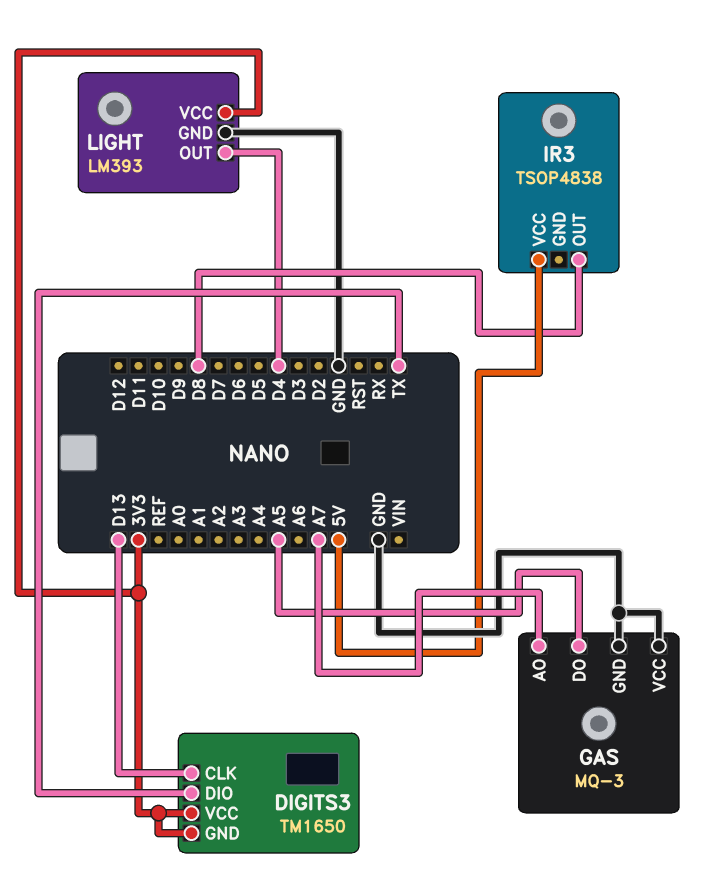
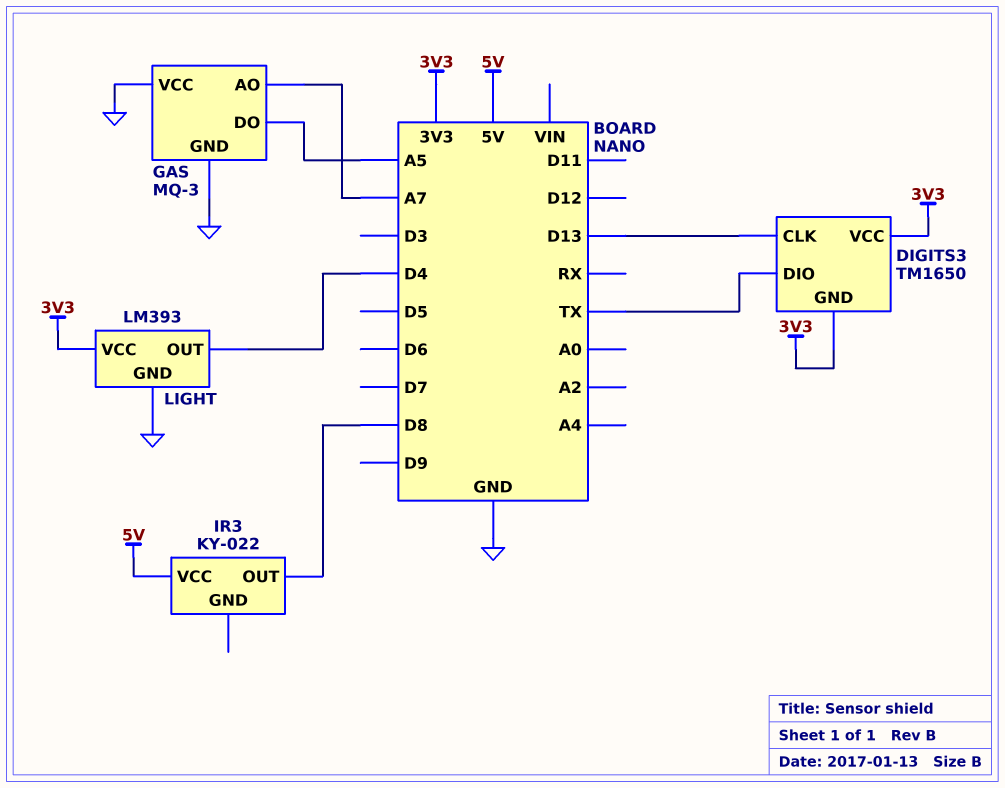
IR3: TSOP4838 -> KY-022

